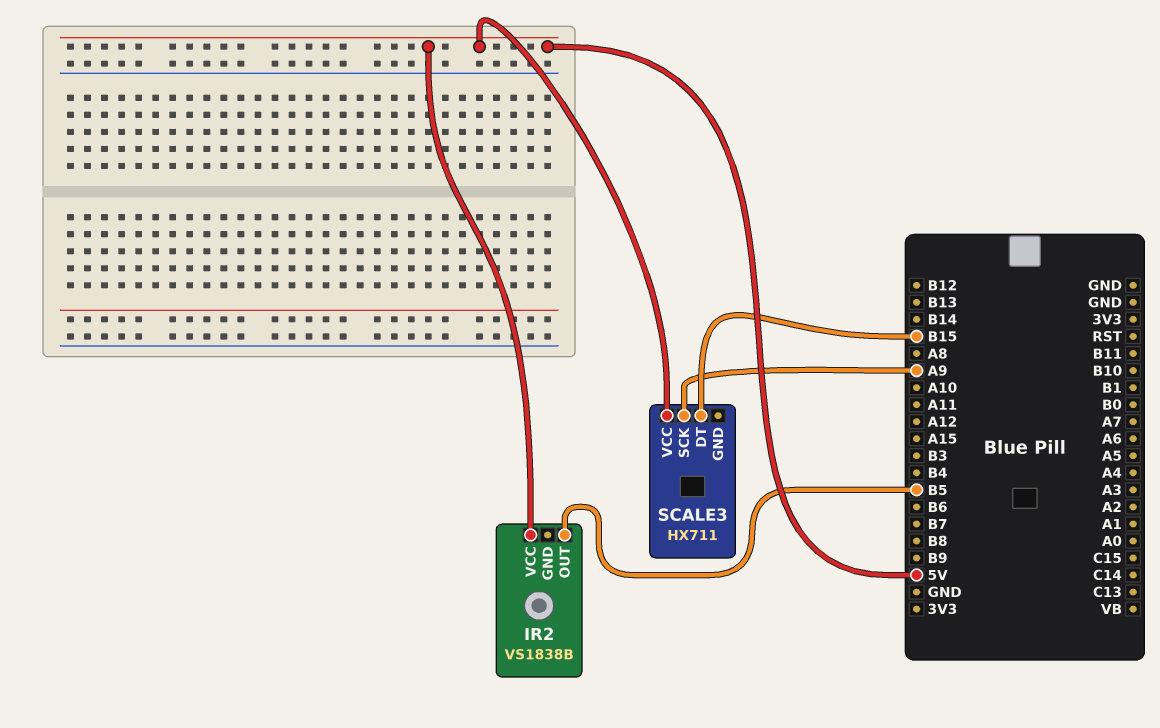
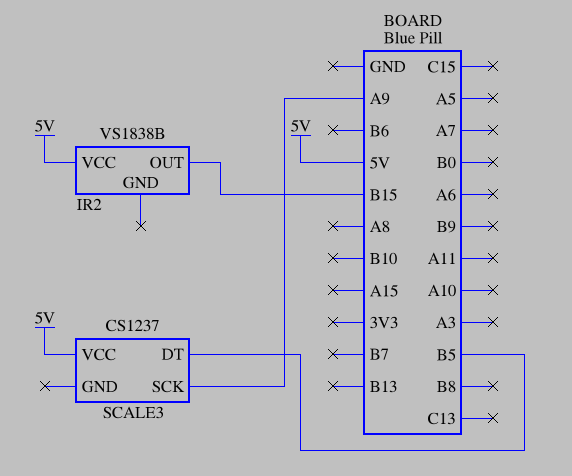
IR2 pin OUT: B5 -> B15
SCALE3: HX711 -> CS1237
SCALE3 pin DT: B15 -> B5

